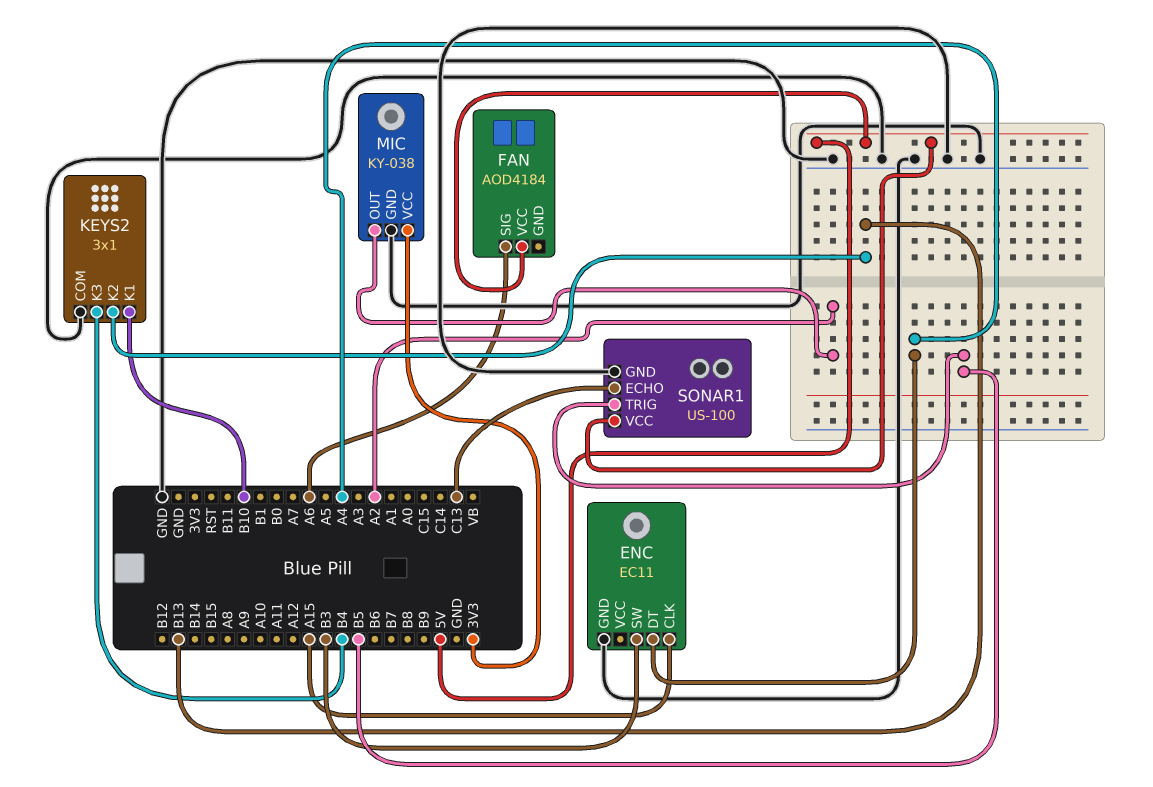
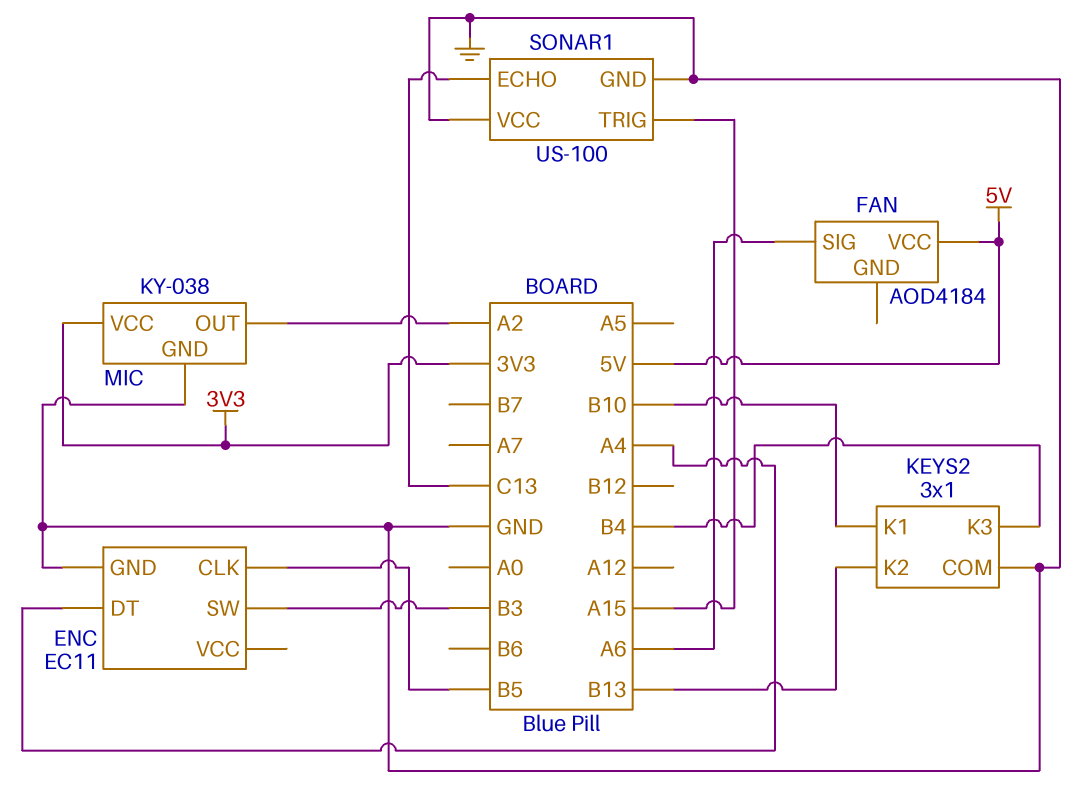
ENC pin CLK: A15 -> B5
SONAR1 pin TRIG: B5 -> A15
SONAR1 pin VCC: 5V -> GND

